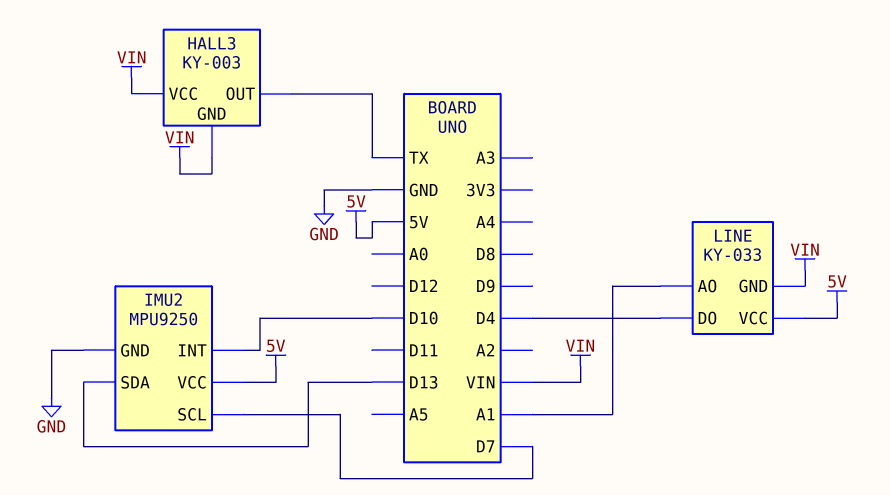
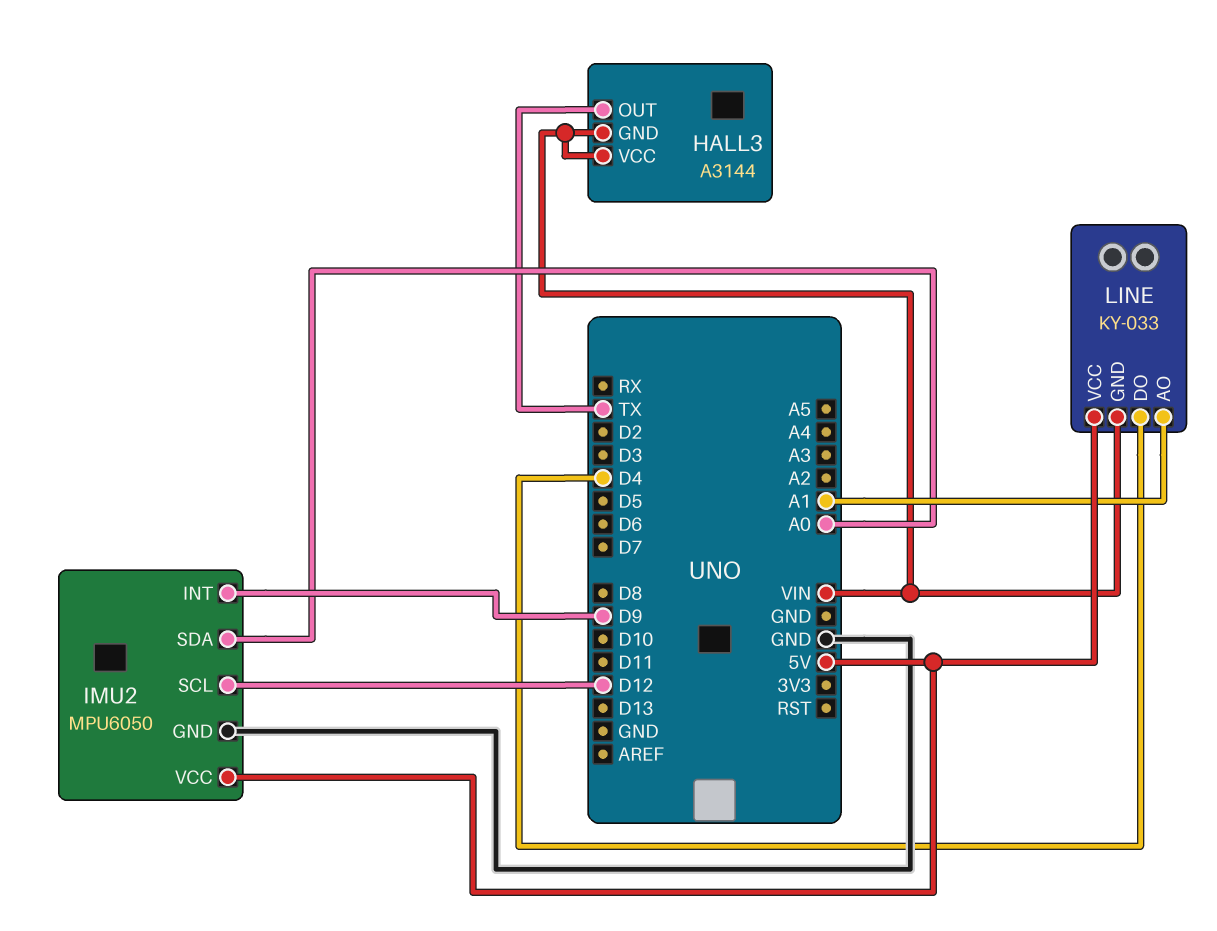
HALL3: KY-003 -> A3144
IMU2: MPU9250 -> MPU6050
IMU2 pin INT: D10 -> D9
IMU2 pin SCL: D7 -> D12
IMU2 pin SDA: D13 -> A0

